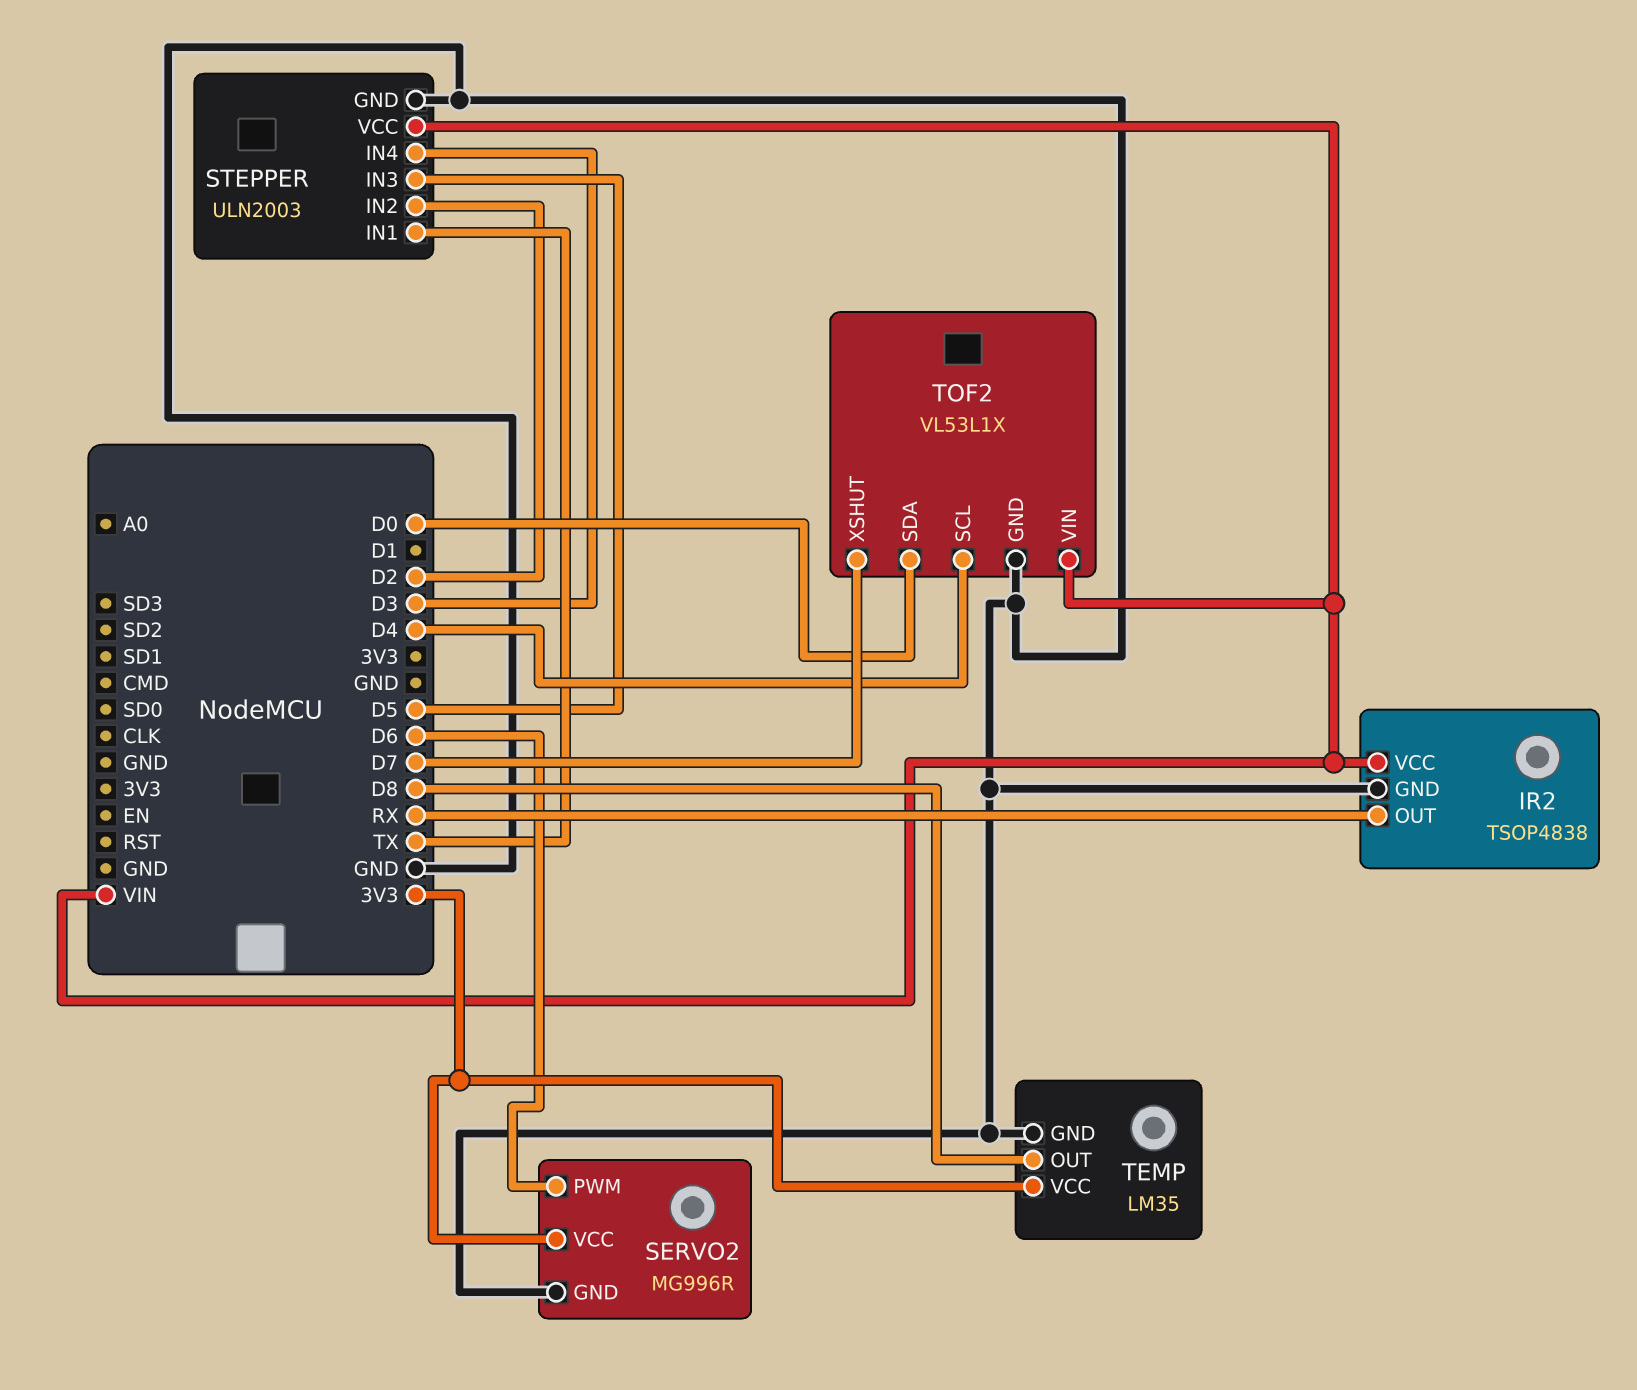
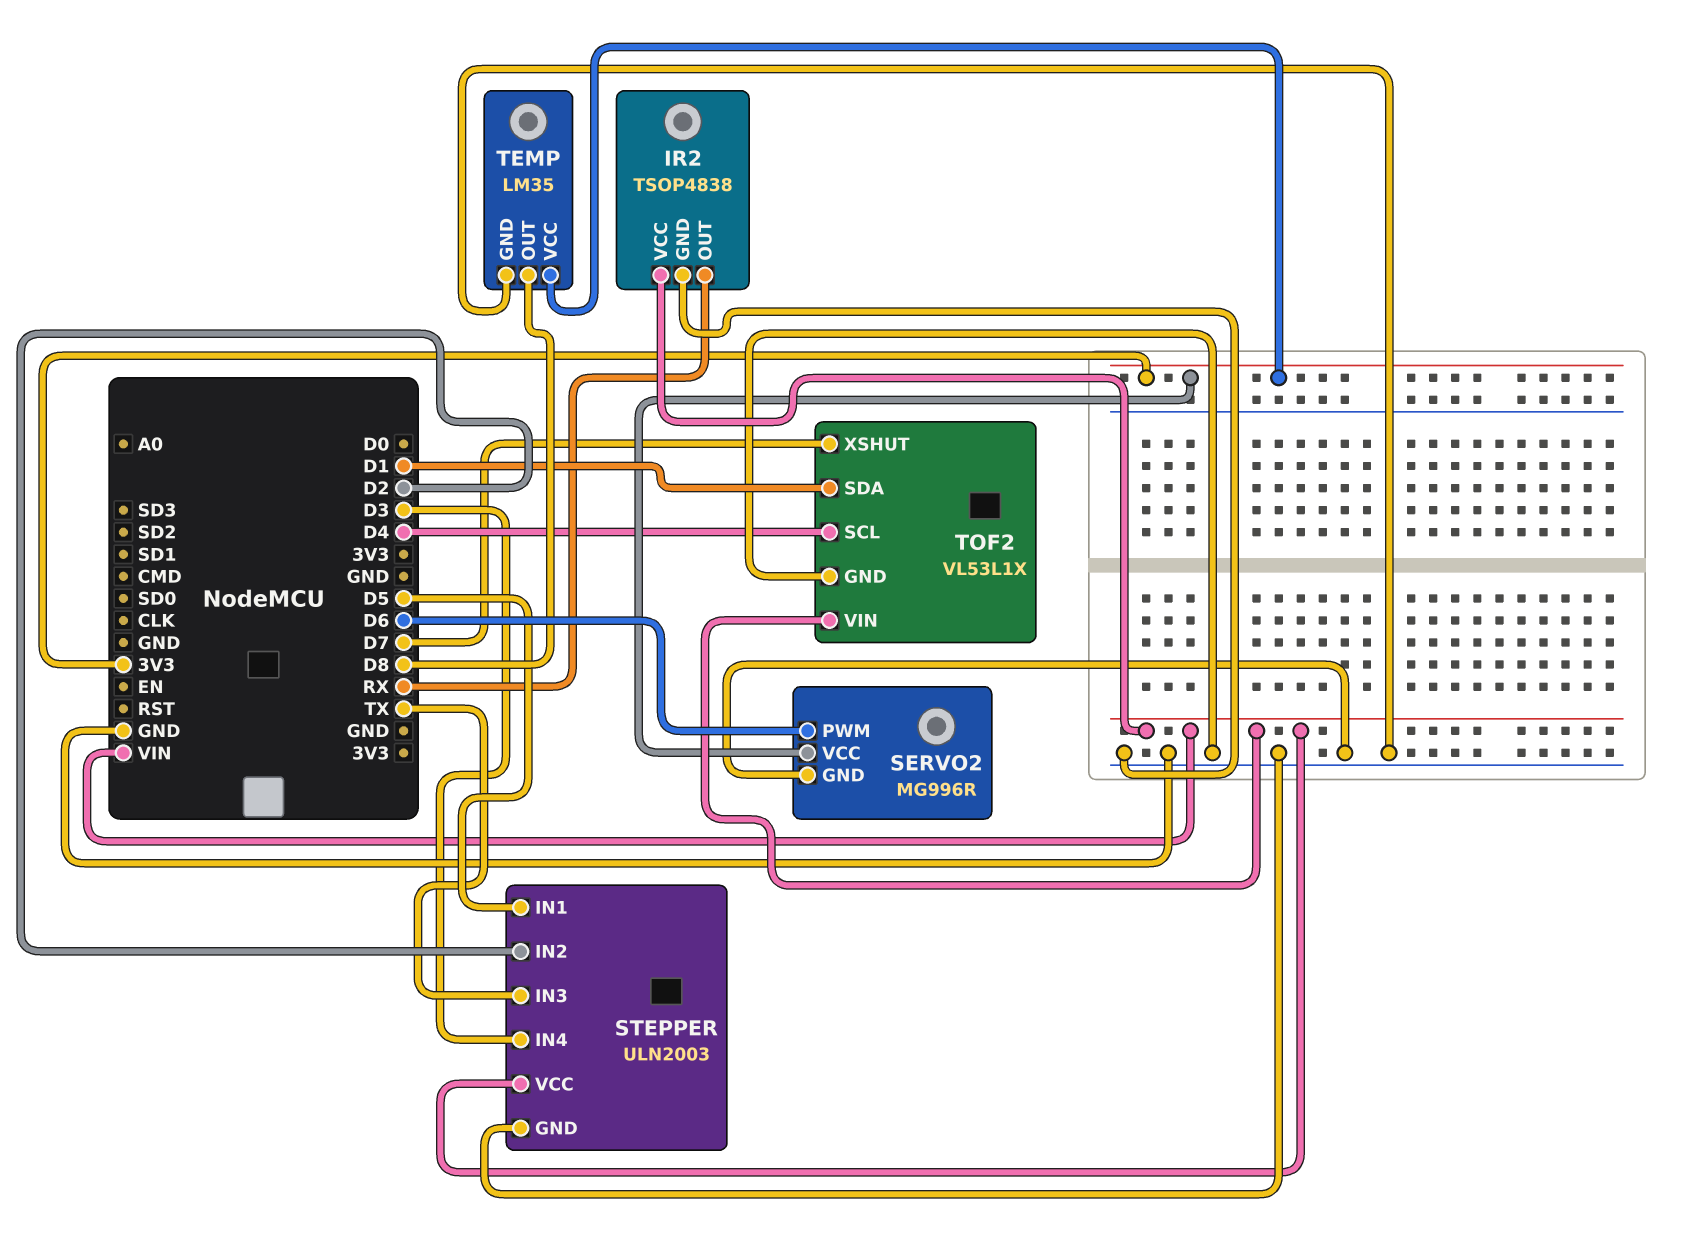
STEPPER pin IN1: TX -> D5
STEPPER pin IN3: D5 -> TX
TOF2 pin SDA: D0 -> D1

